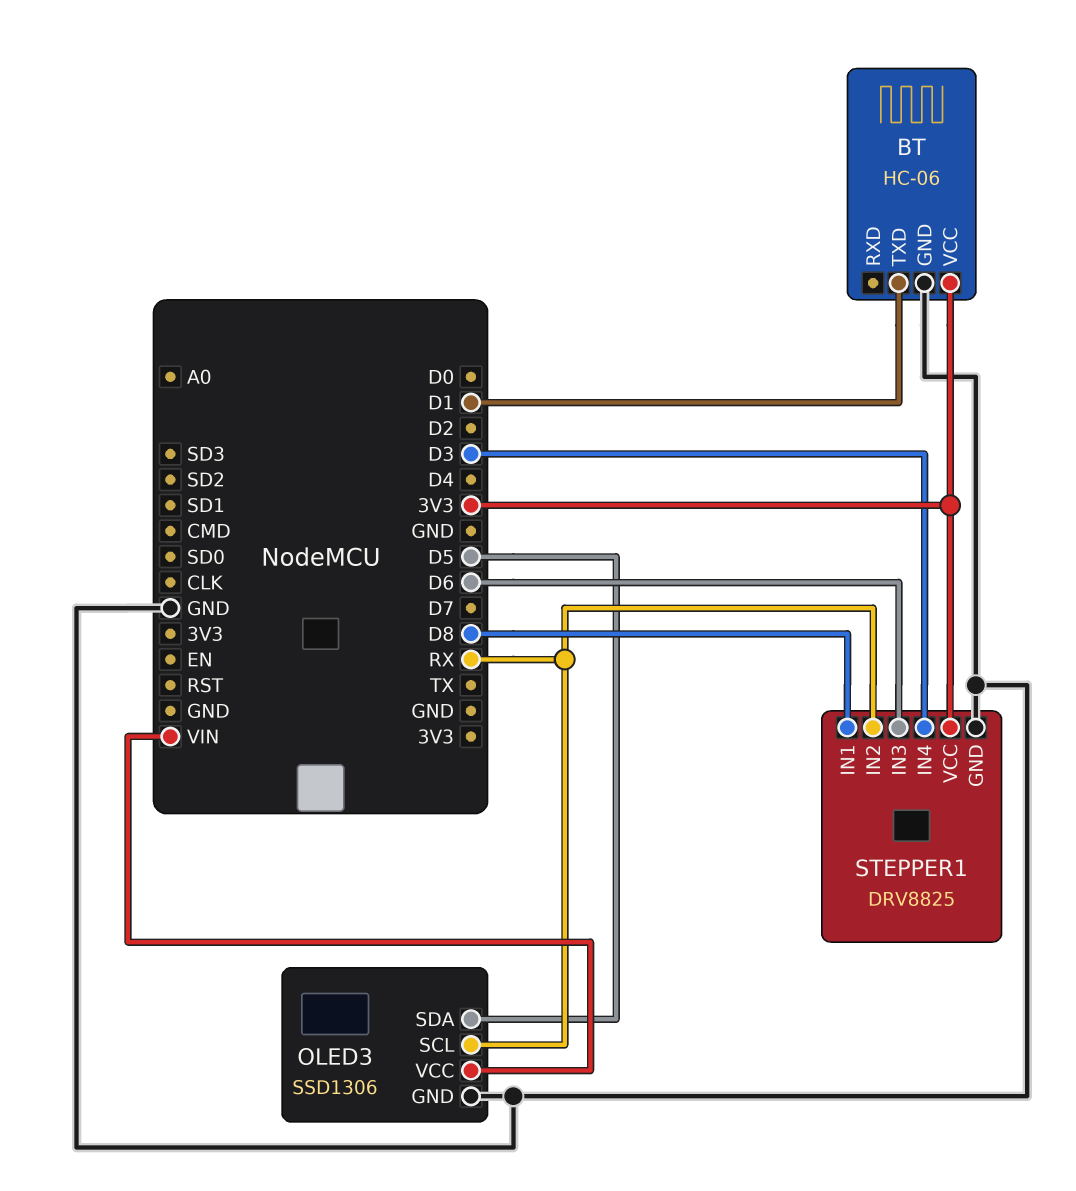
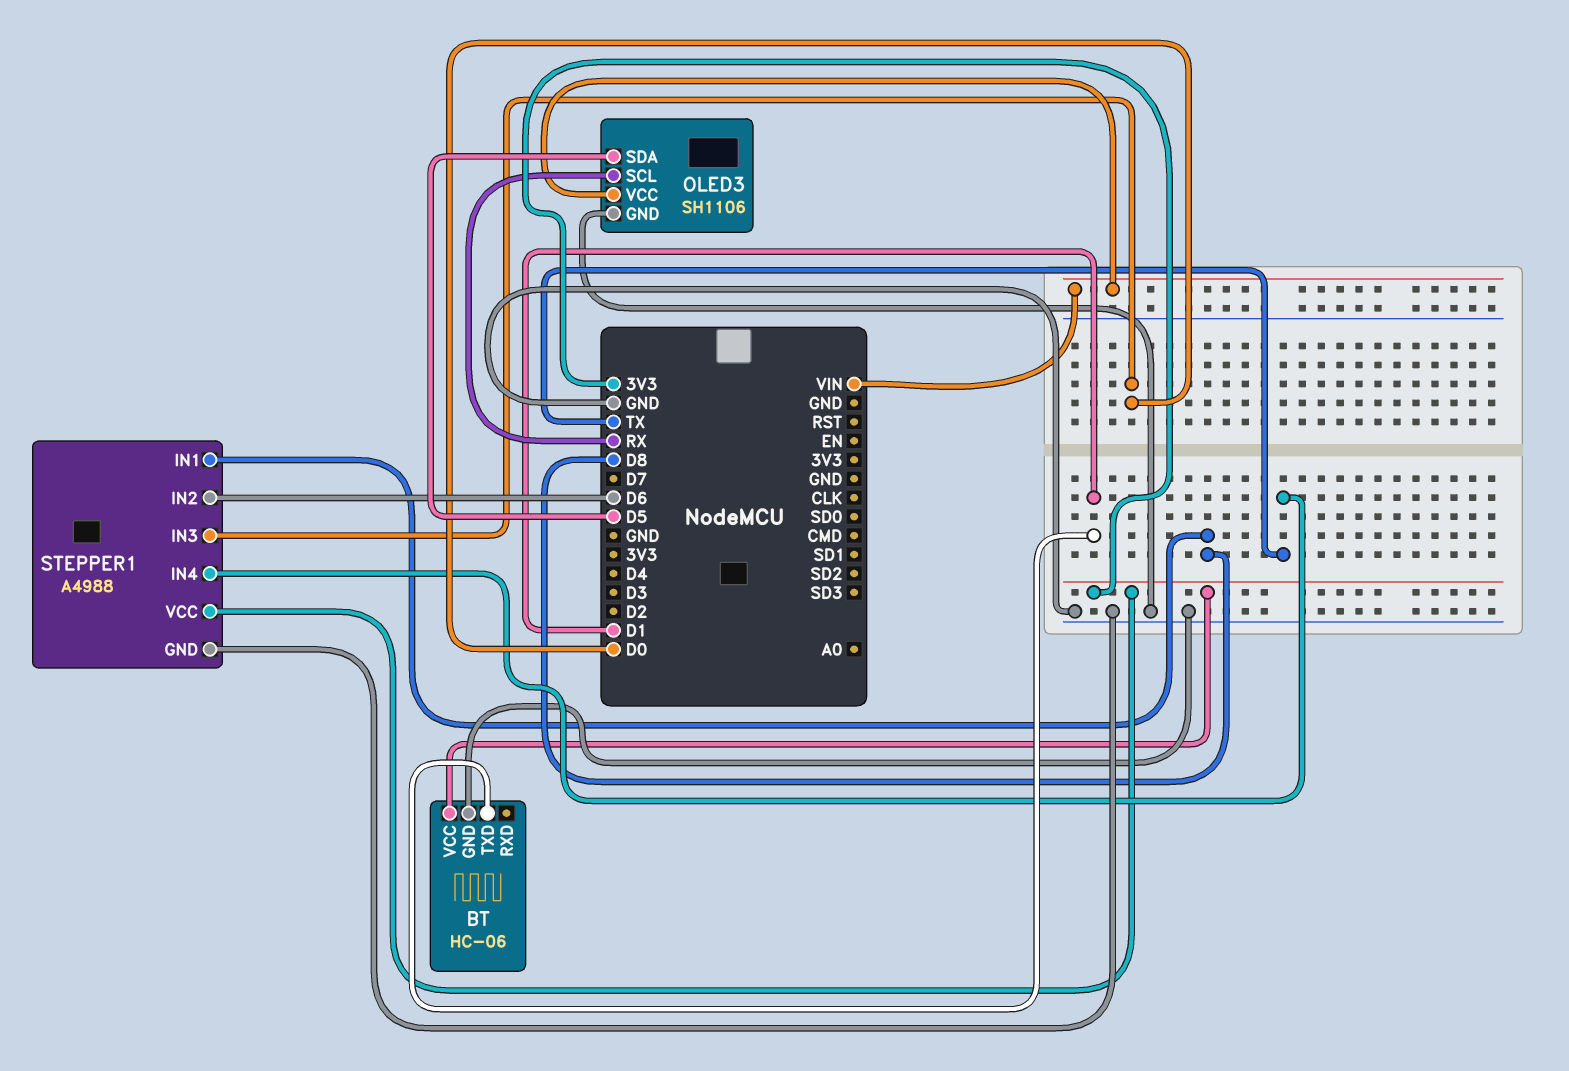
OLED3: SSD1306 -> SH1106
STEPPER1: DRV8825 -> A4988
STEPPER1 pin IN2: RX -> D6
STEPPER1 pin IN3: D6 -> D0
STEPPER1 pin IN4: D3 -> TX

